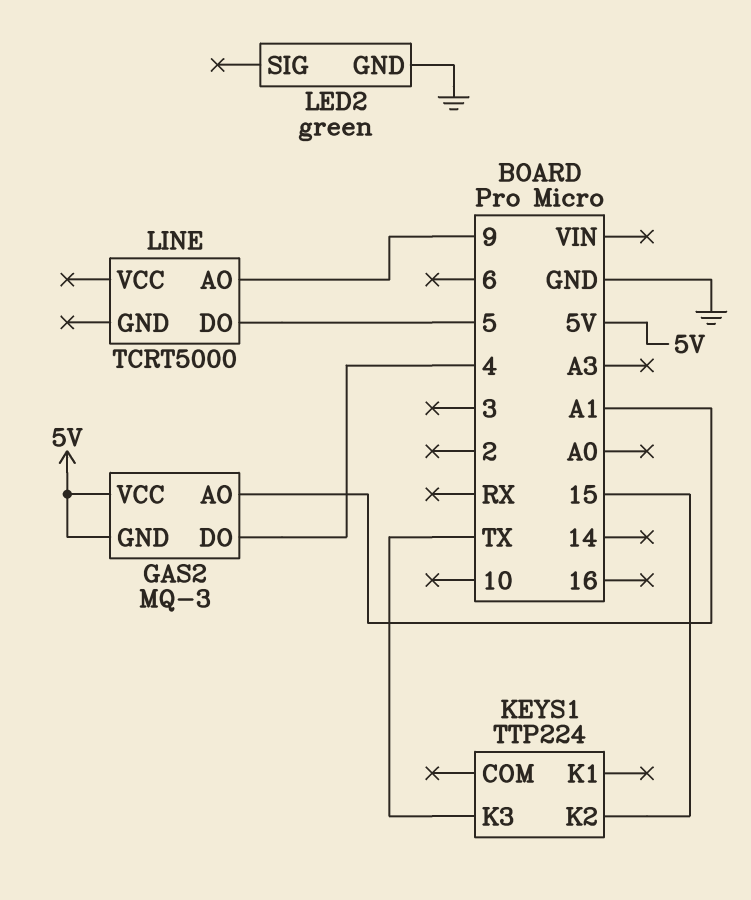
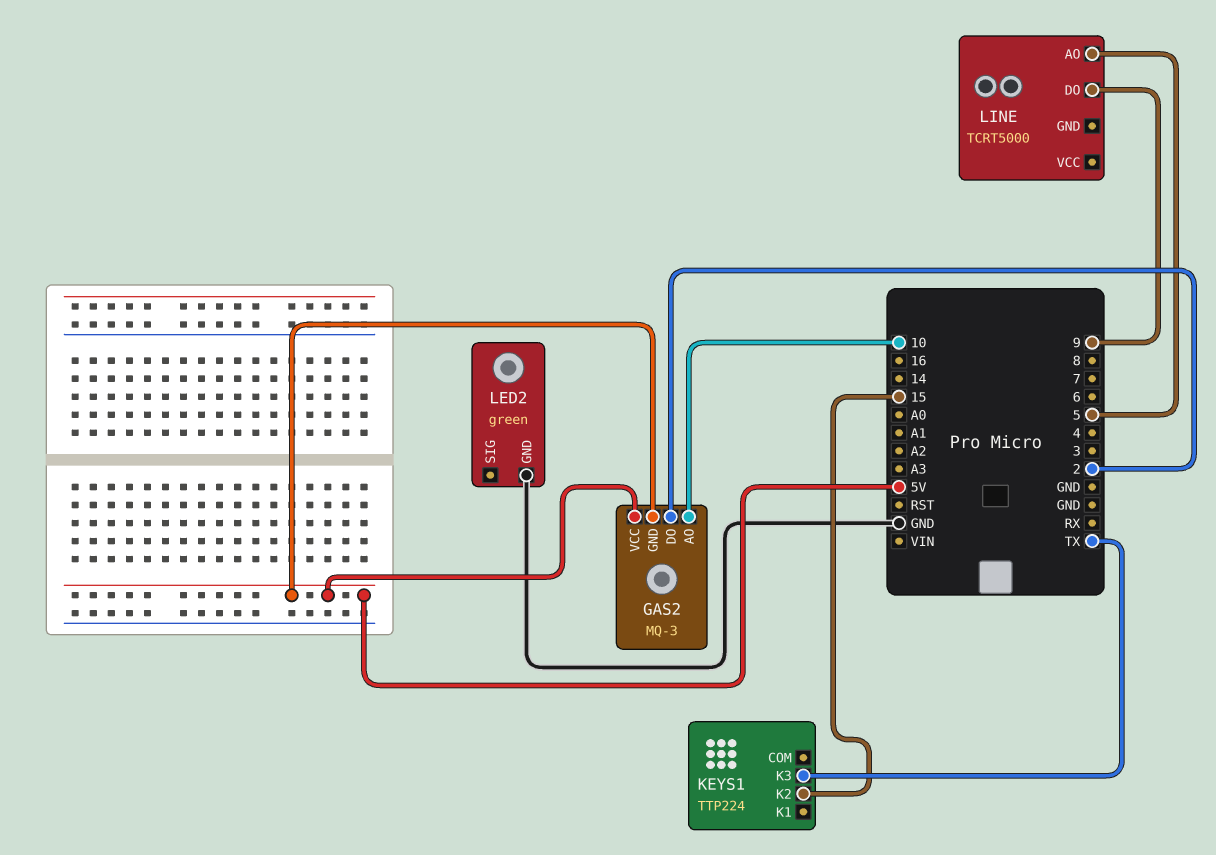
GAS2 pin AO: A1 -> 10
GAS2 pin DO: 4 -> 2
LINE pin AO: 9 -> 5
LINE pin DO: 5 -> 9

